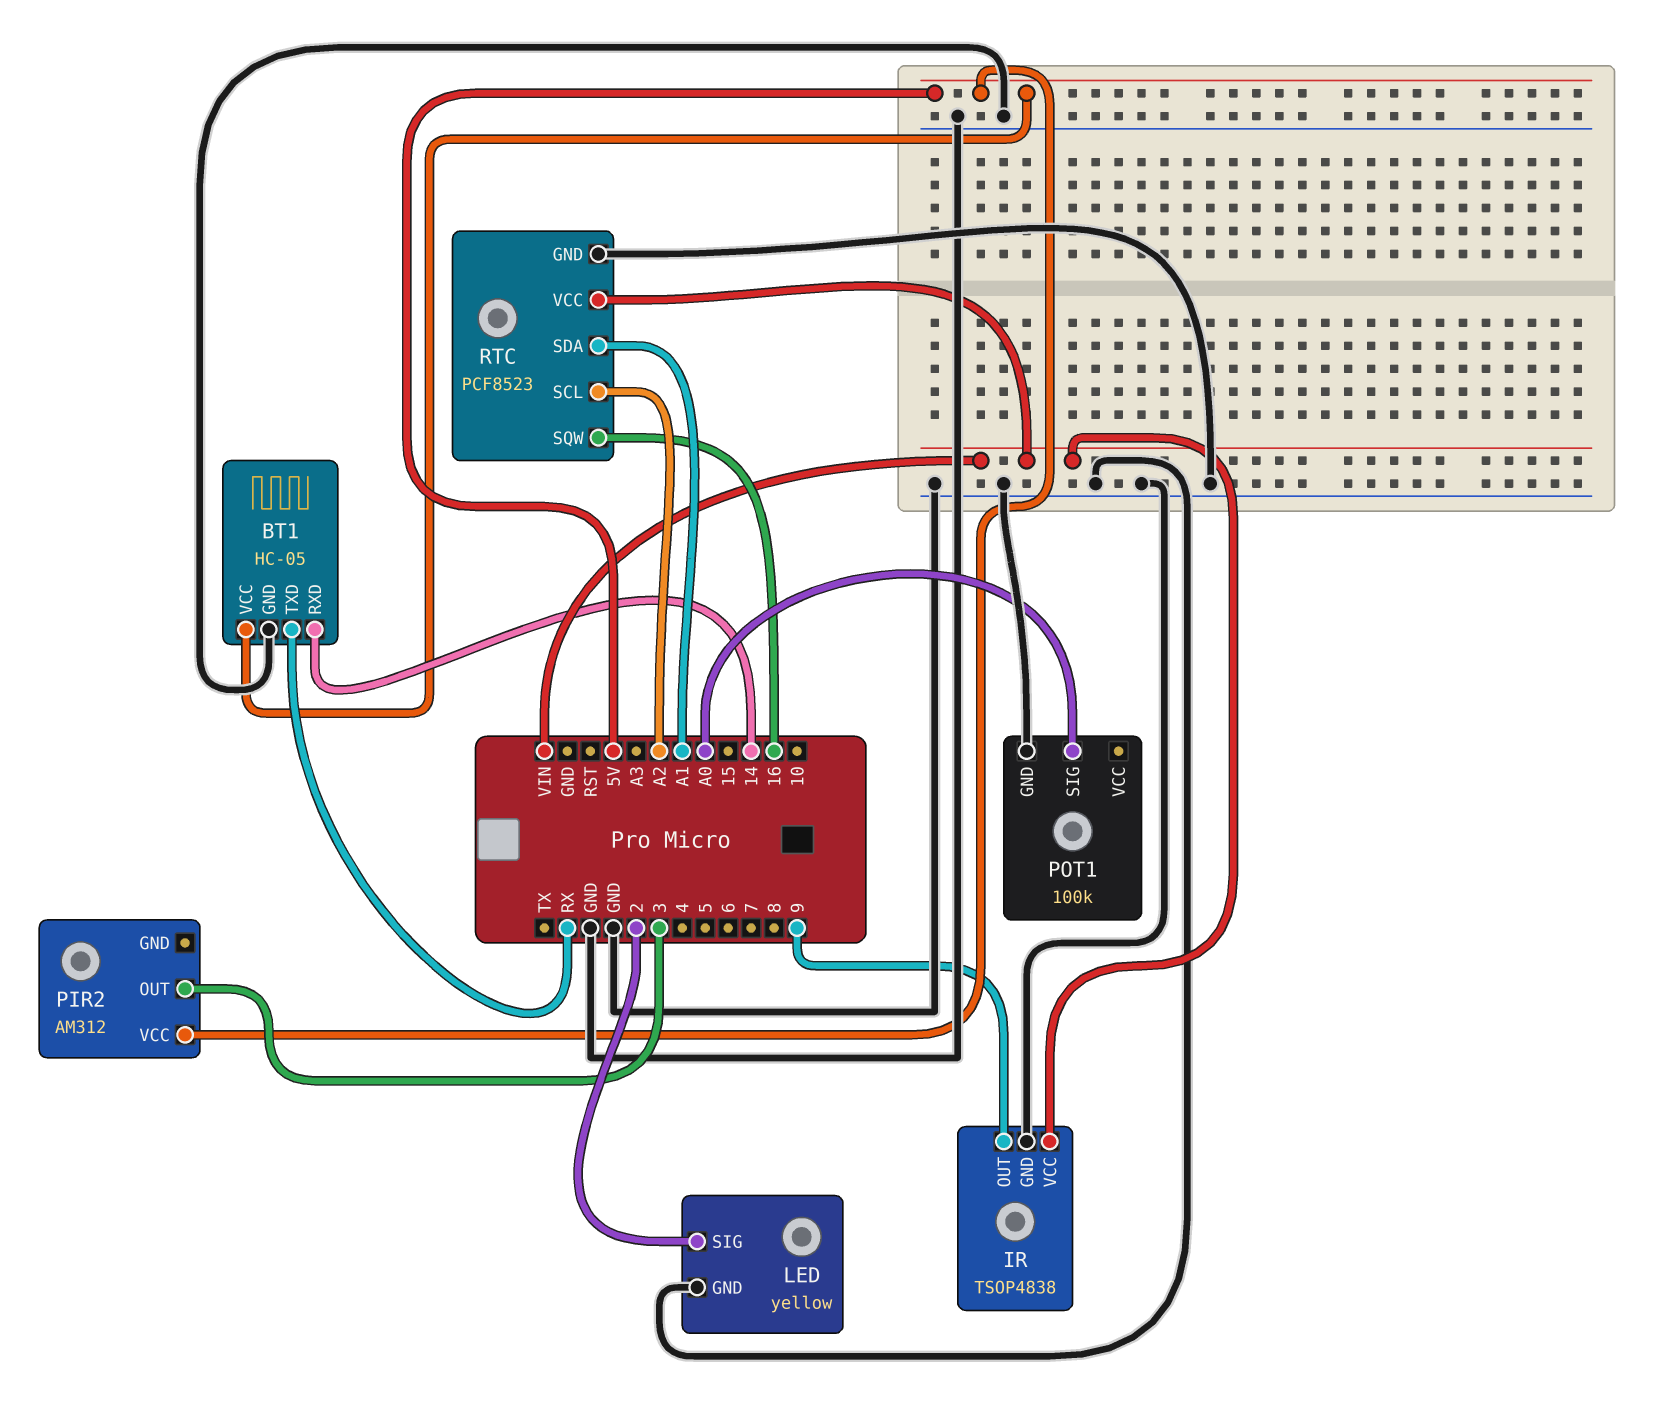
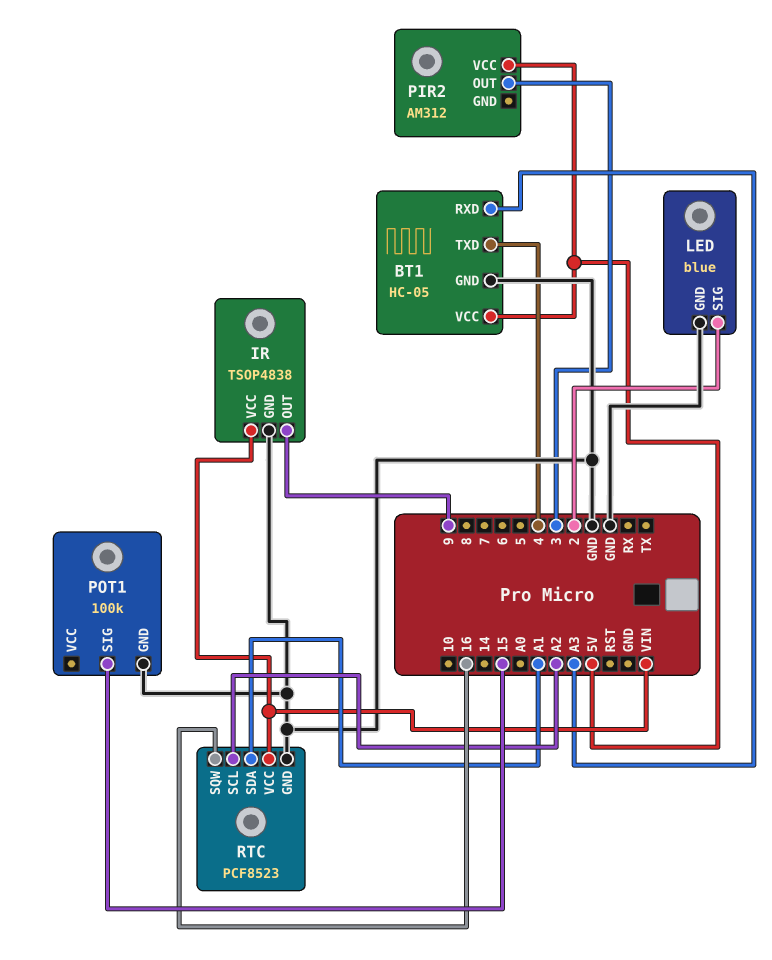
BT1 pin RXD: 14 -> A3
BT1 pin TXD: RX -> 4
LED: yellow -> blue
POT1 pin SIG: A0 -> 15

